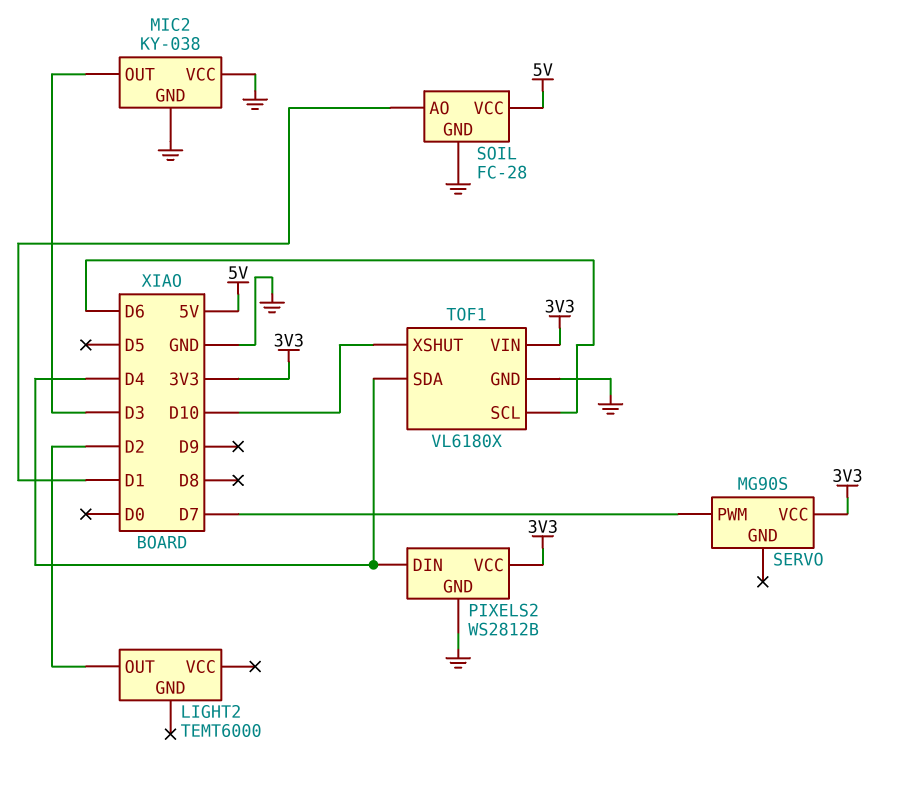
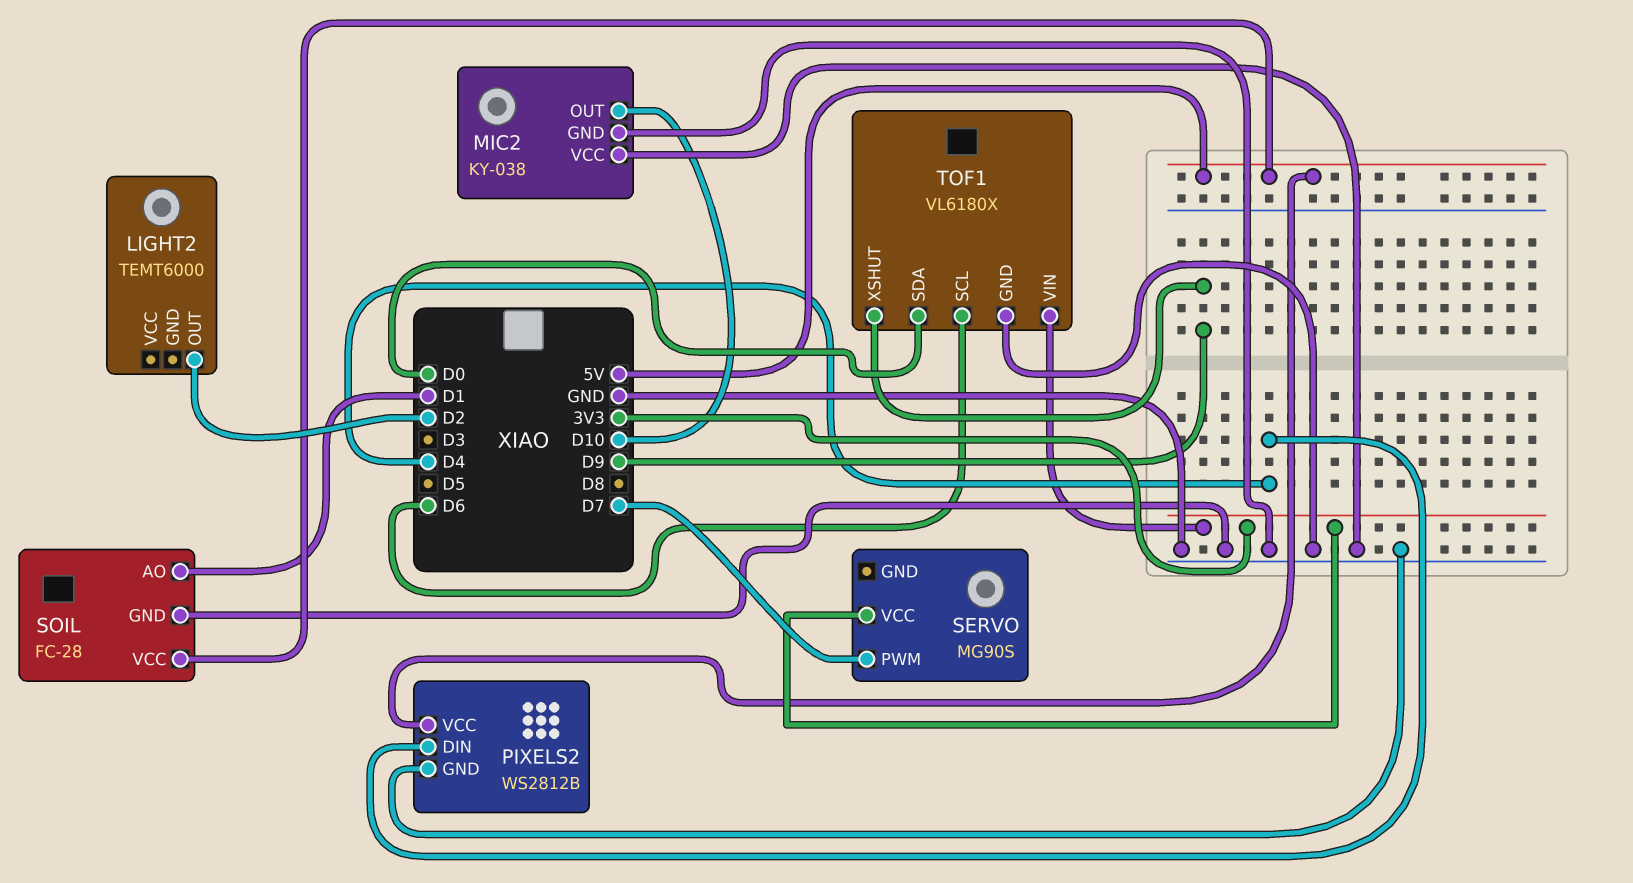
MIC2 pin OUT: D3 -> D10
PIXELS2 pin VCC: 3V3 -> 5V
TOF1 pin SDA: D4 -> D0
TOF1 pin XSHUT: D10 -> D9

